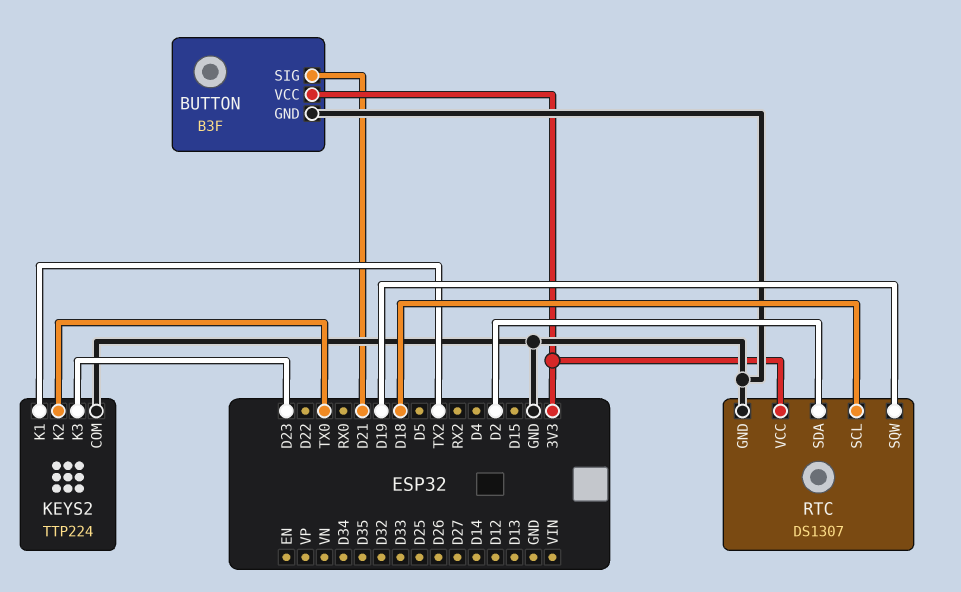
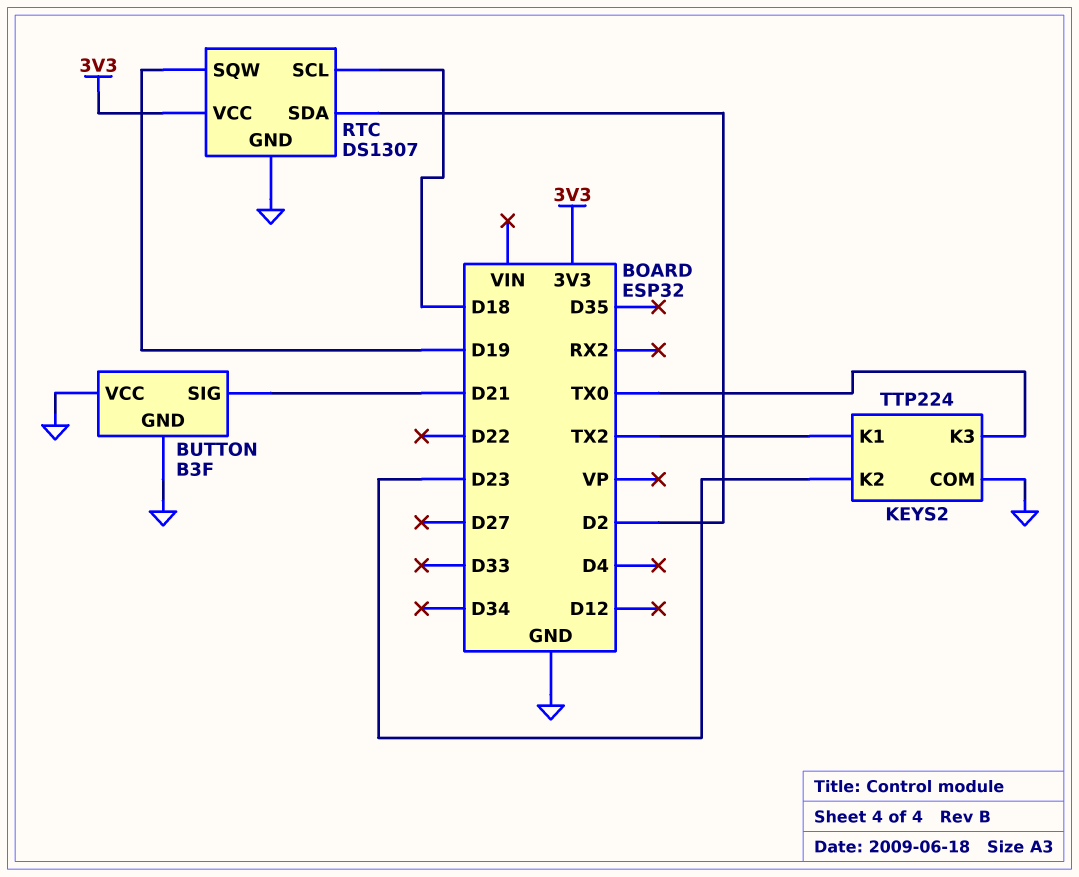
BUTTON pin VCC: 3V3 -> GND
KEYS2 pin K2: TX0 -> D23
KEYS2 pin K3: D23 -> TX0

